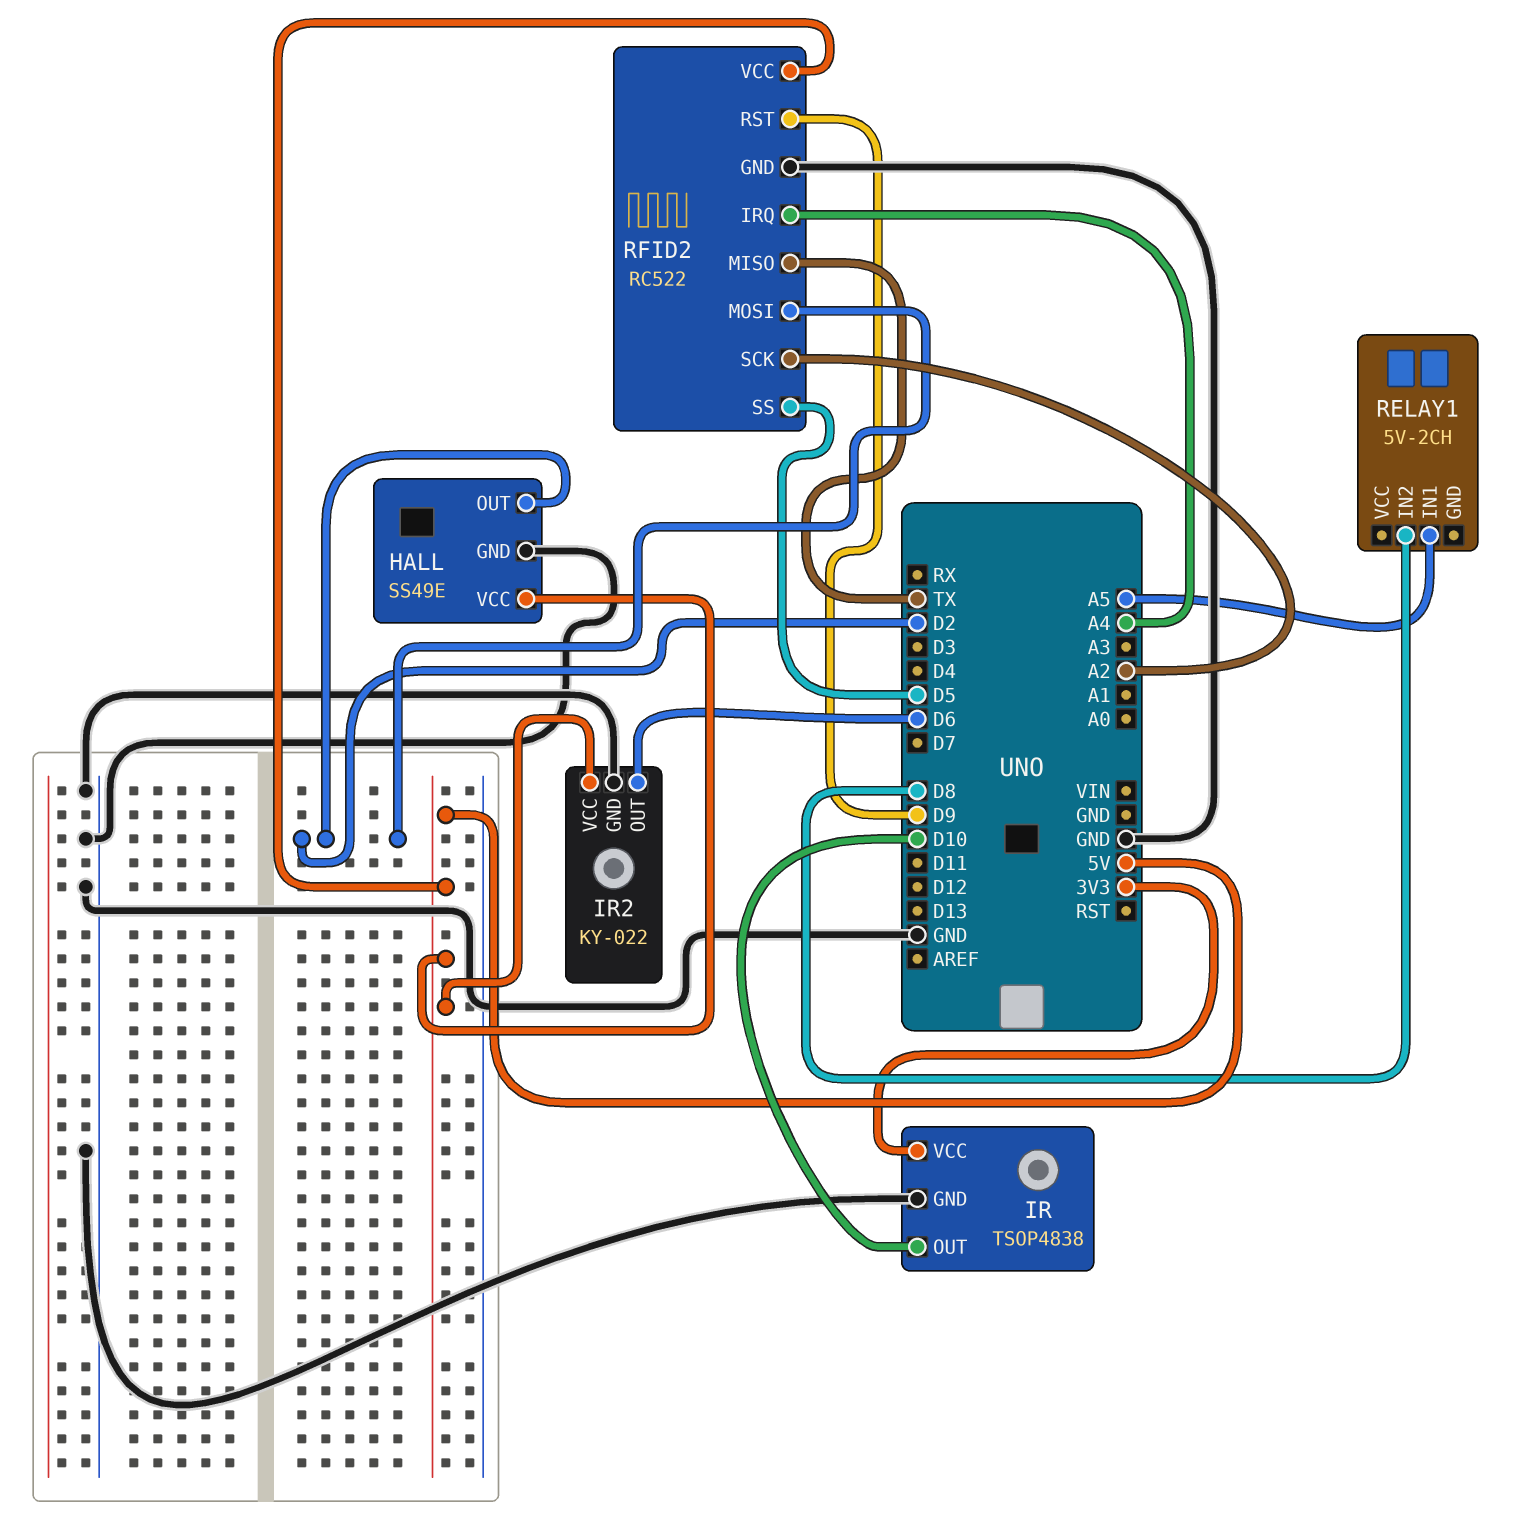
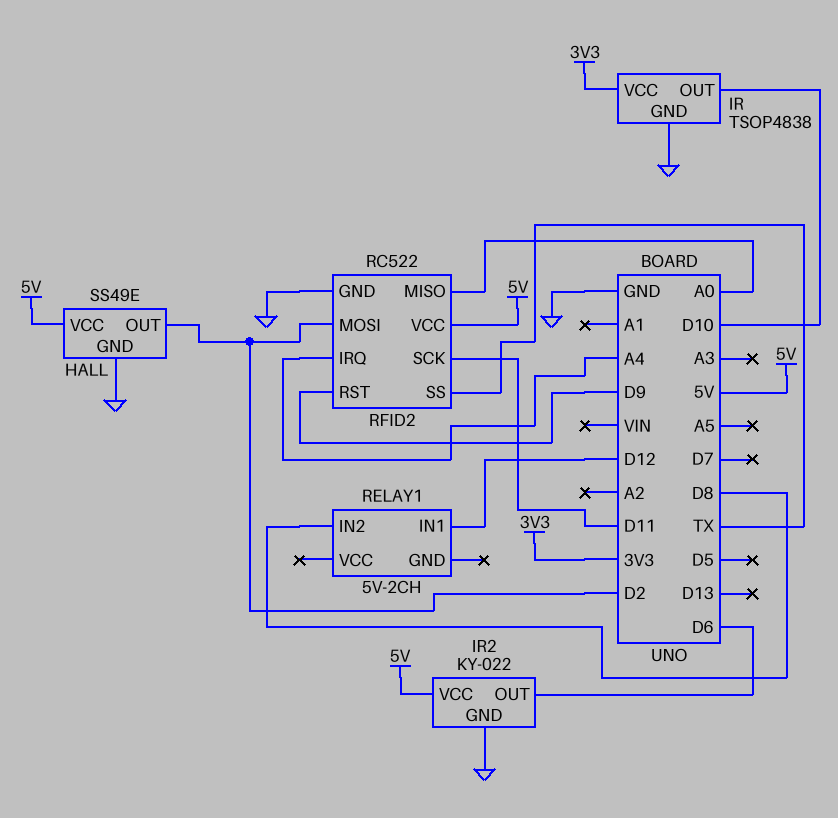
RELAY1 pin IN1: A5 -> D12
RFID2 pin MISO: TX -> A0
RFID2 pin SCK: A2 -> D11
RFID2 pin SS: D5 -> TX

